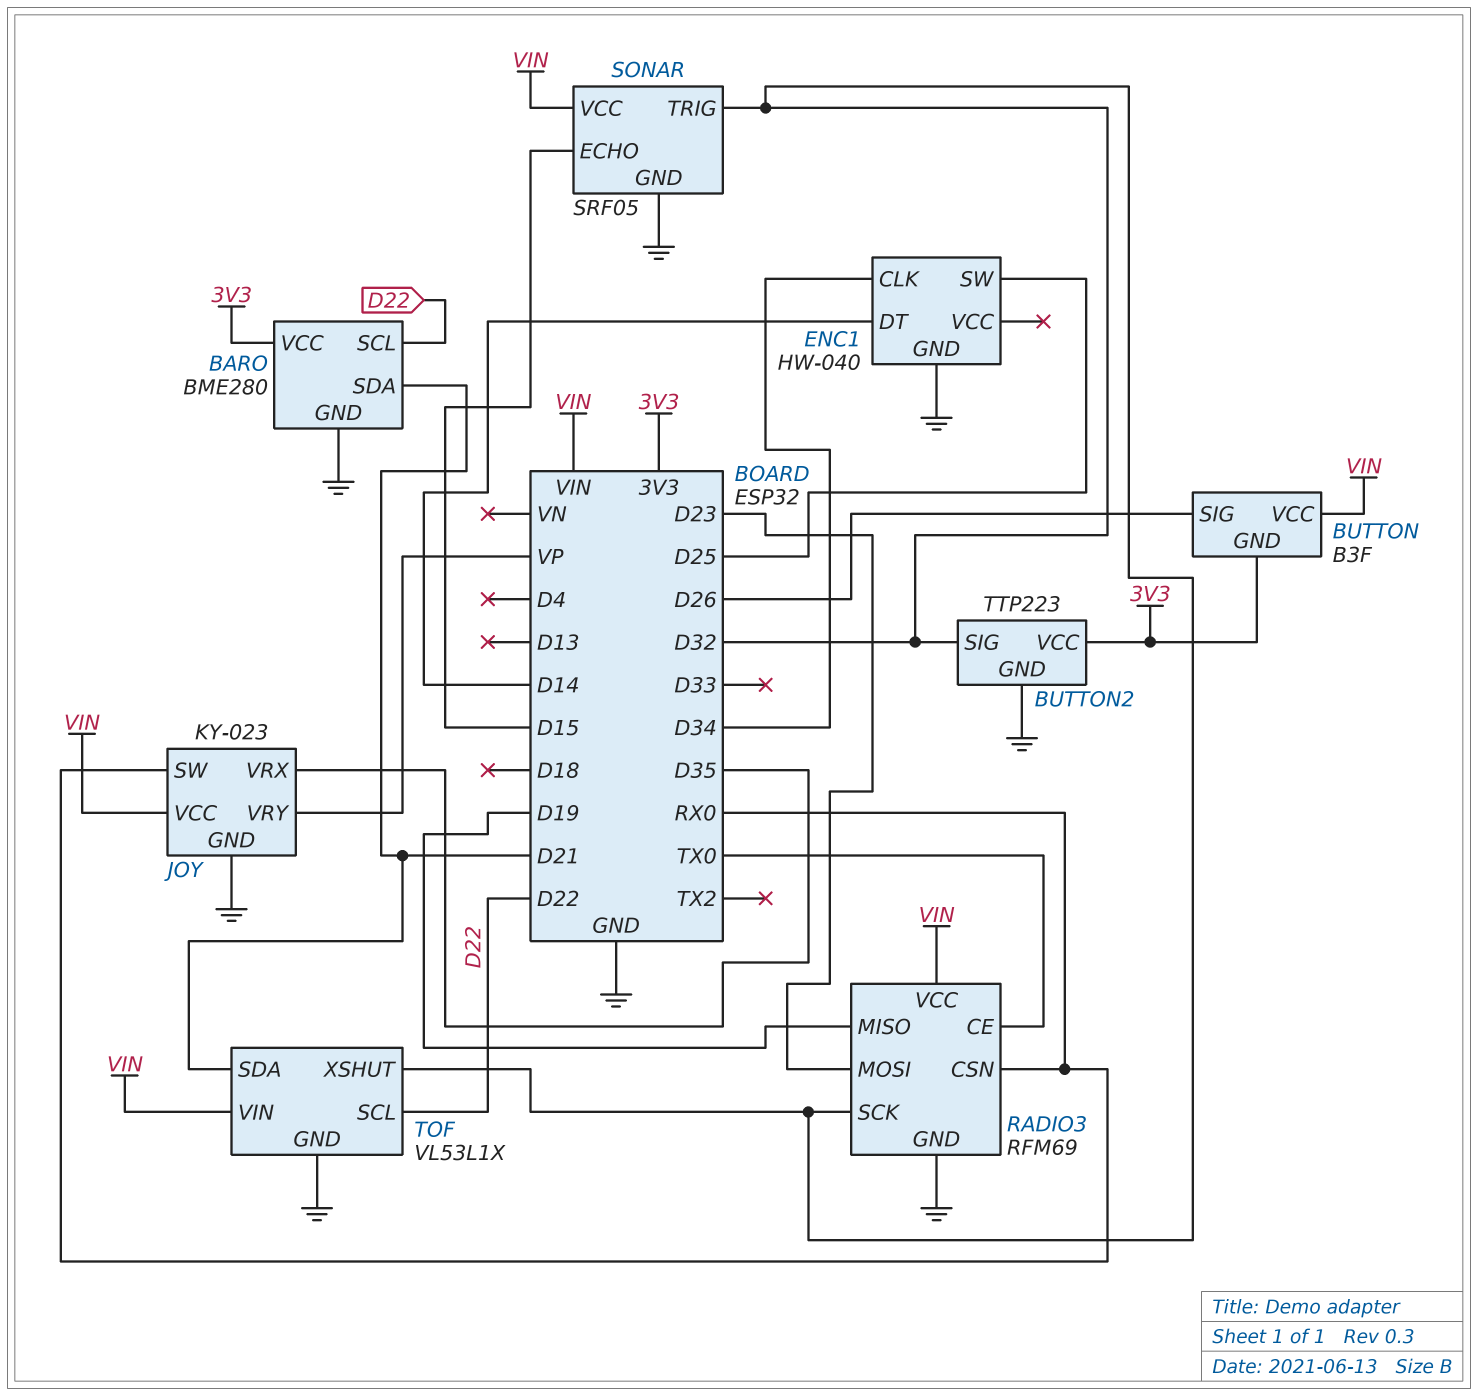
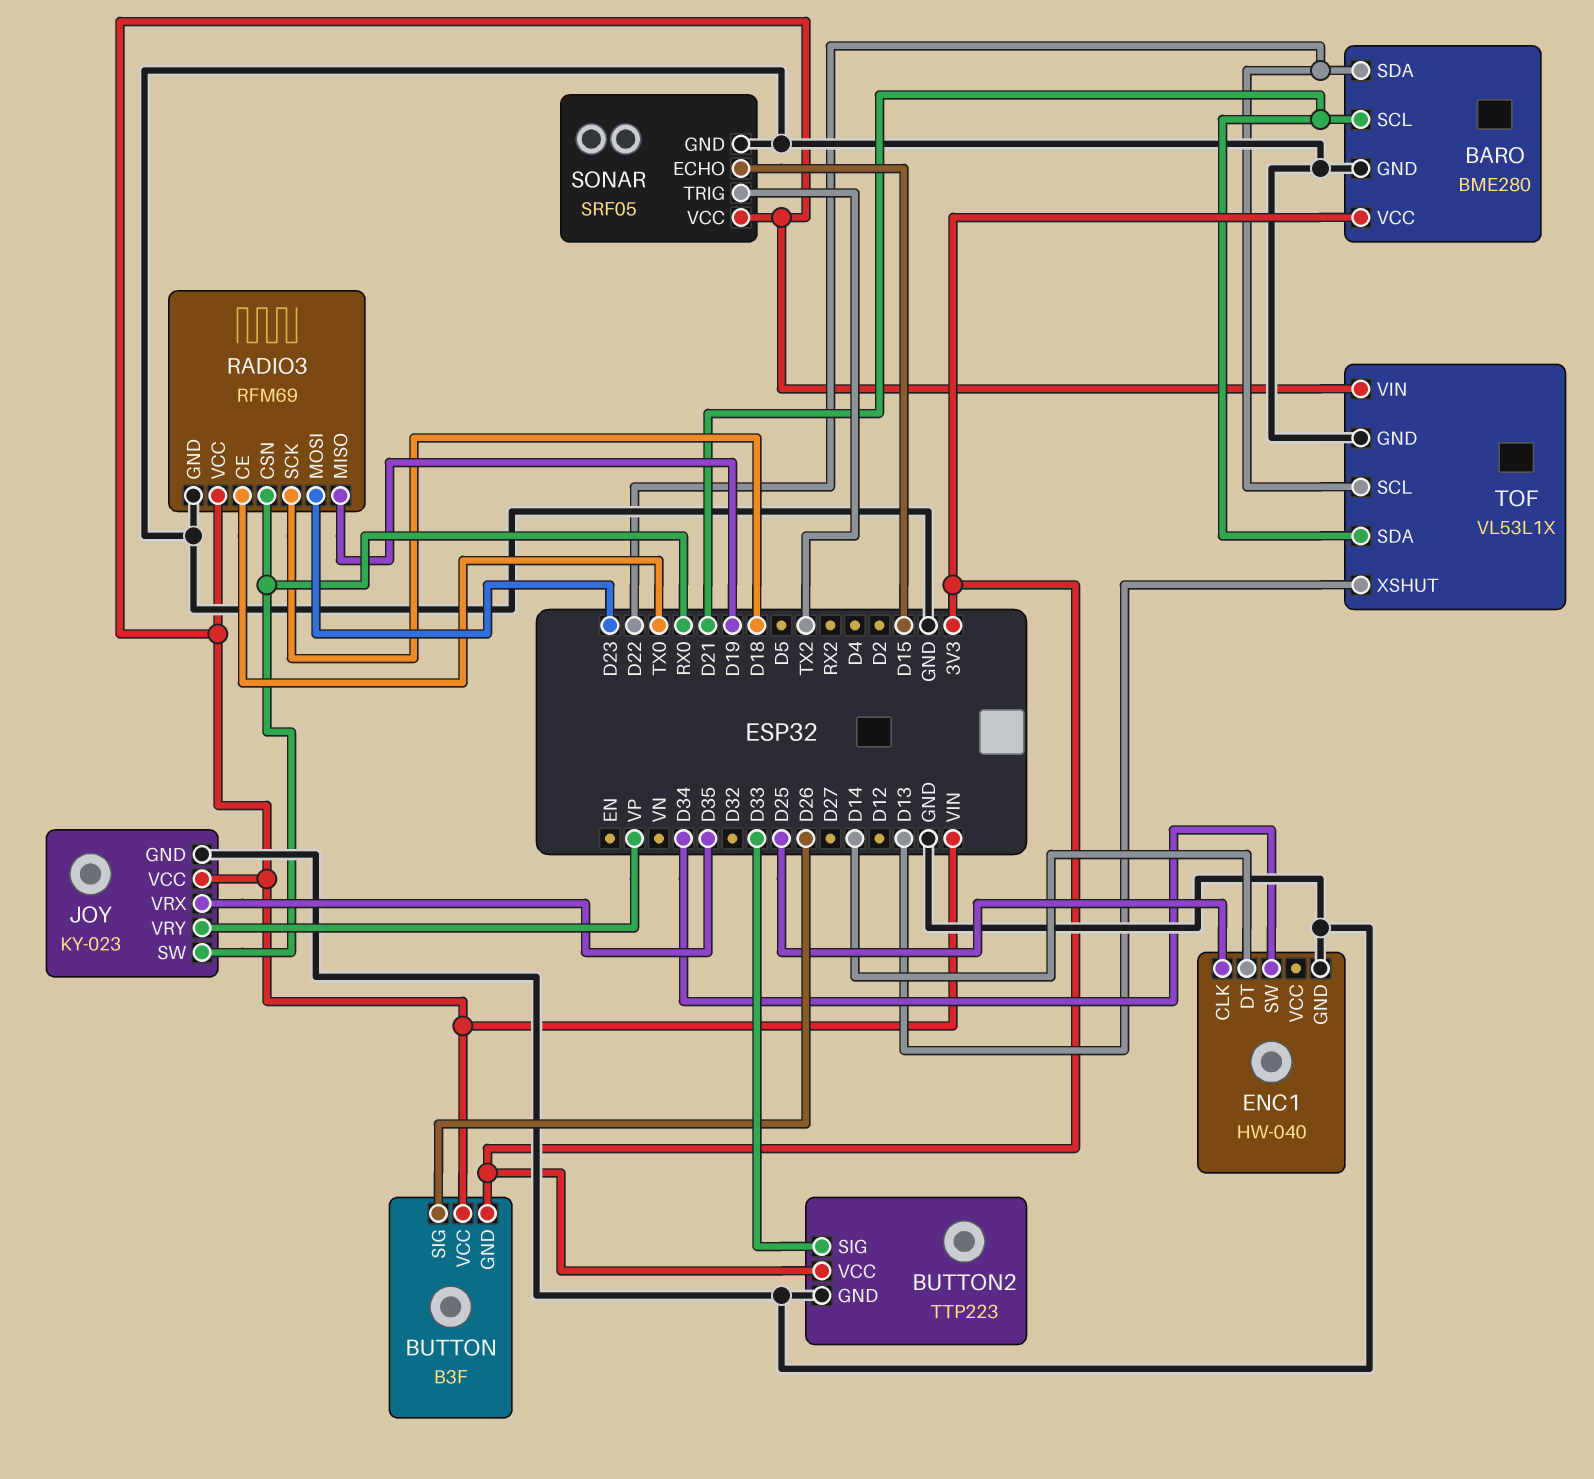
BARO pin SCL: D22 -> D21
BARO pin SDA: D21 -> D22
BUTTON2 pin SIG: D32 -> D33
ENC1 pin CLK: D34 -> D25
ENC1 pin SW: D25 -> D34
RADIO3 pin SCK: D32 -> D18
SONAR pin TRIG: D32 -> TX2
TOF pin XSHUT: D32 -> D13

